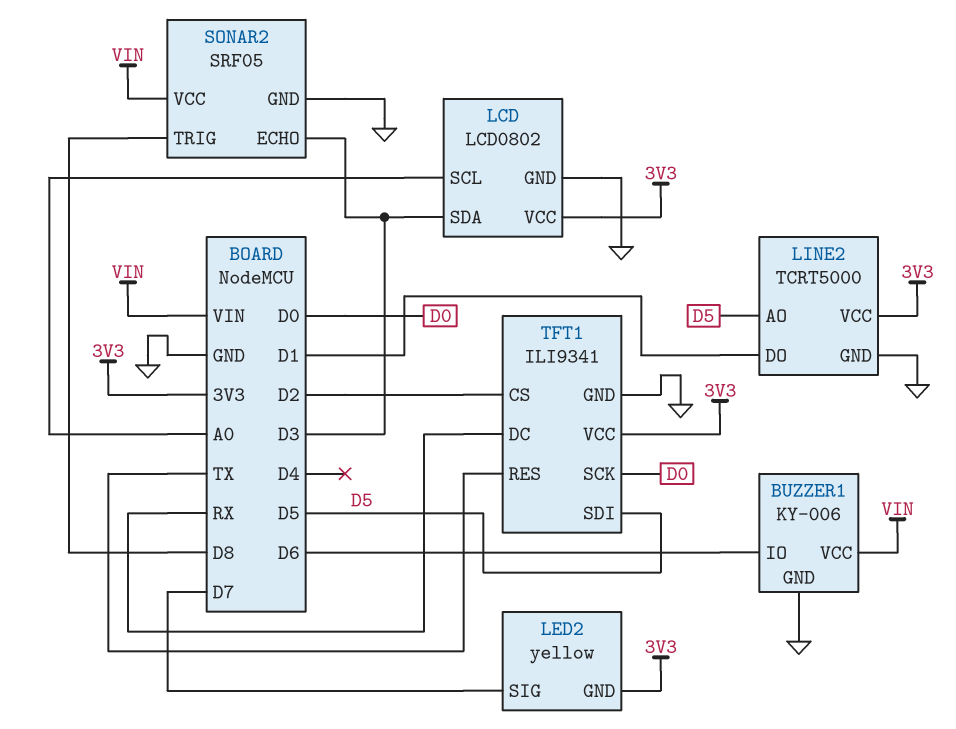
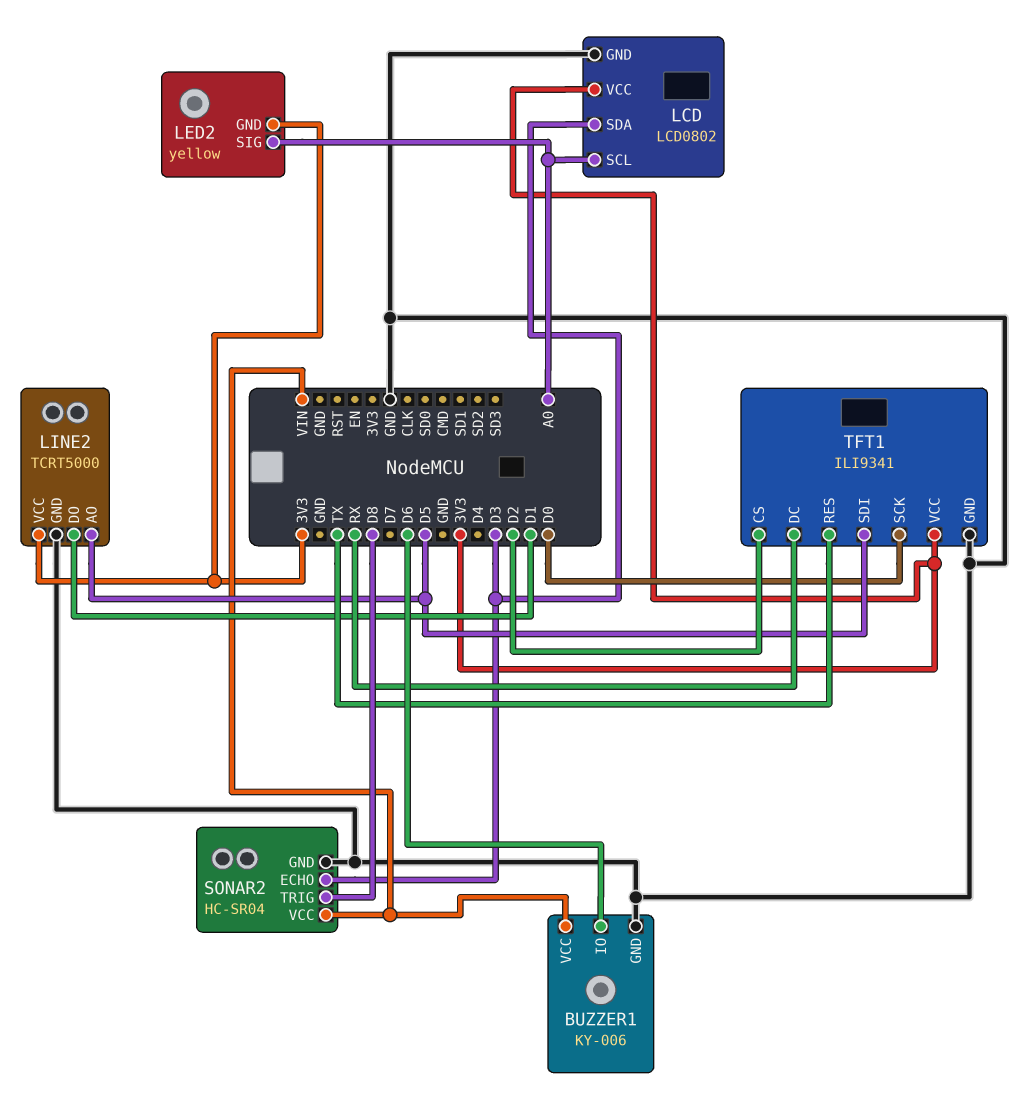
LED2 pin SIG: D7 -> A0
SONAR2: SRF05 -> HC-SR04

